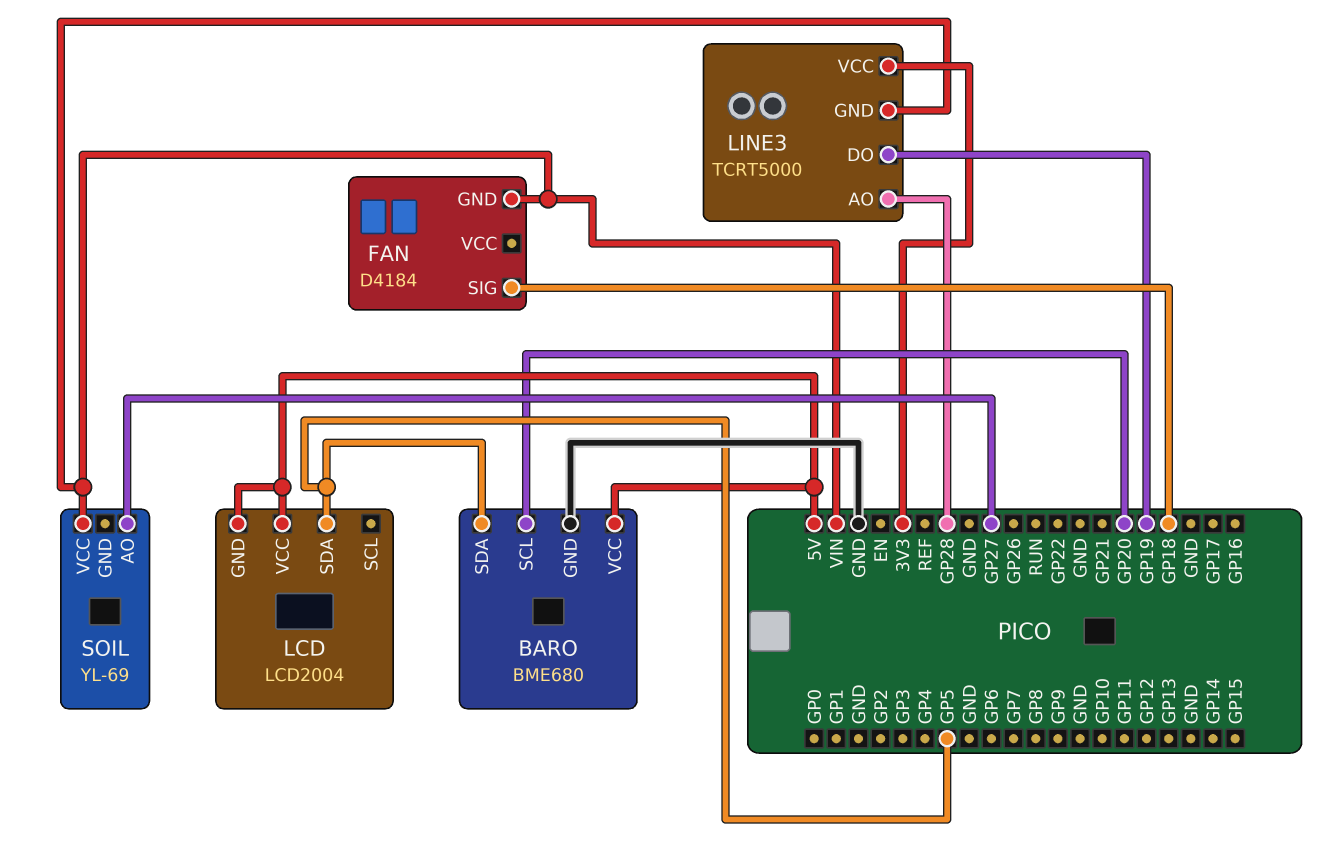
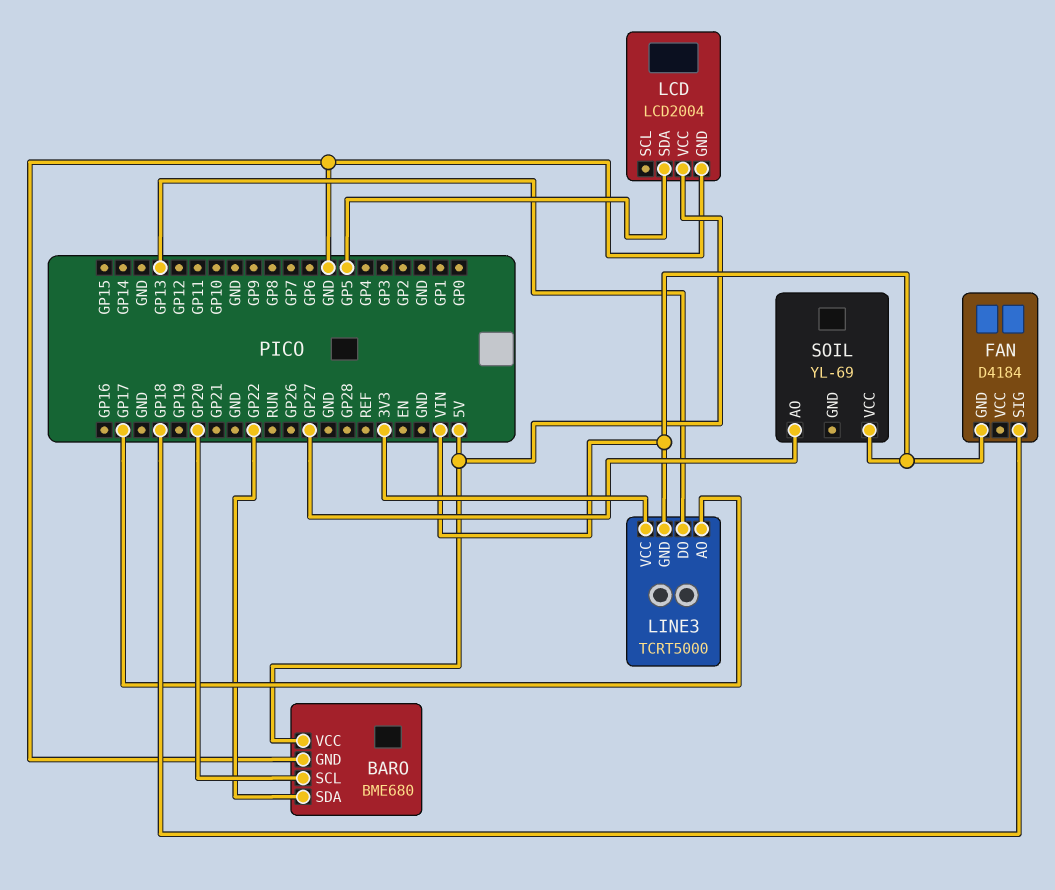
BARO pin SDA: GP5 -> GP22
LCD pin GND: 5V -> GND
LINE3 pin AO: GP28 -> GP17
LINE3 pin DO: GP19 -> GP13

